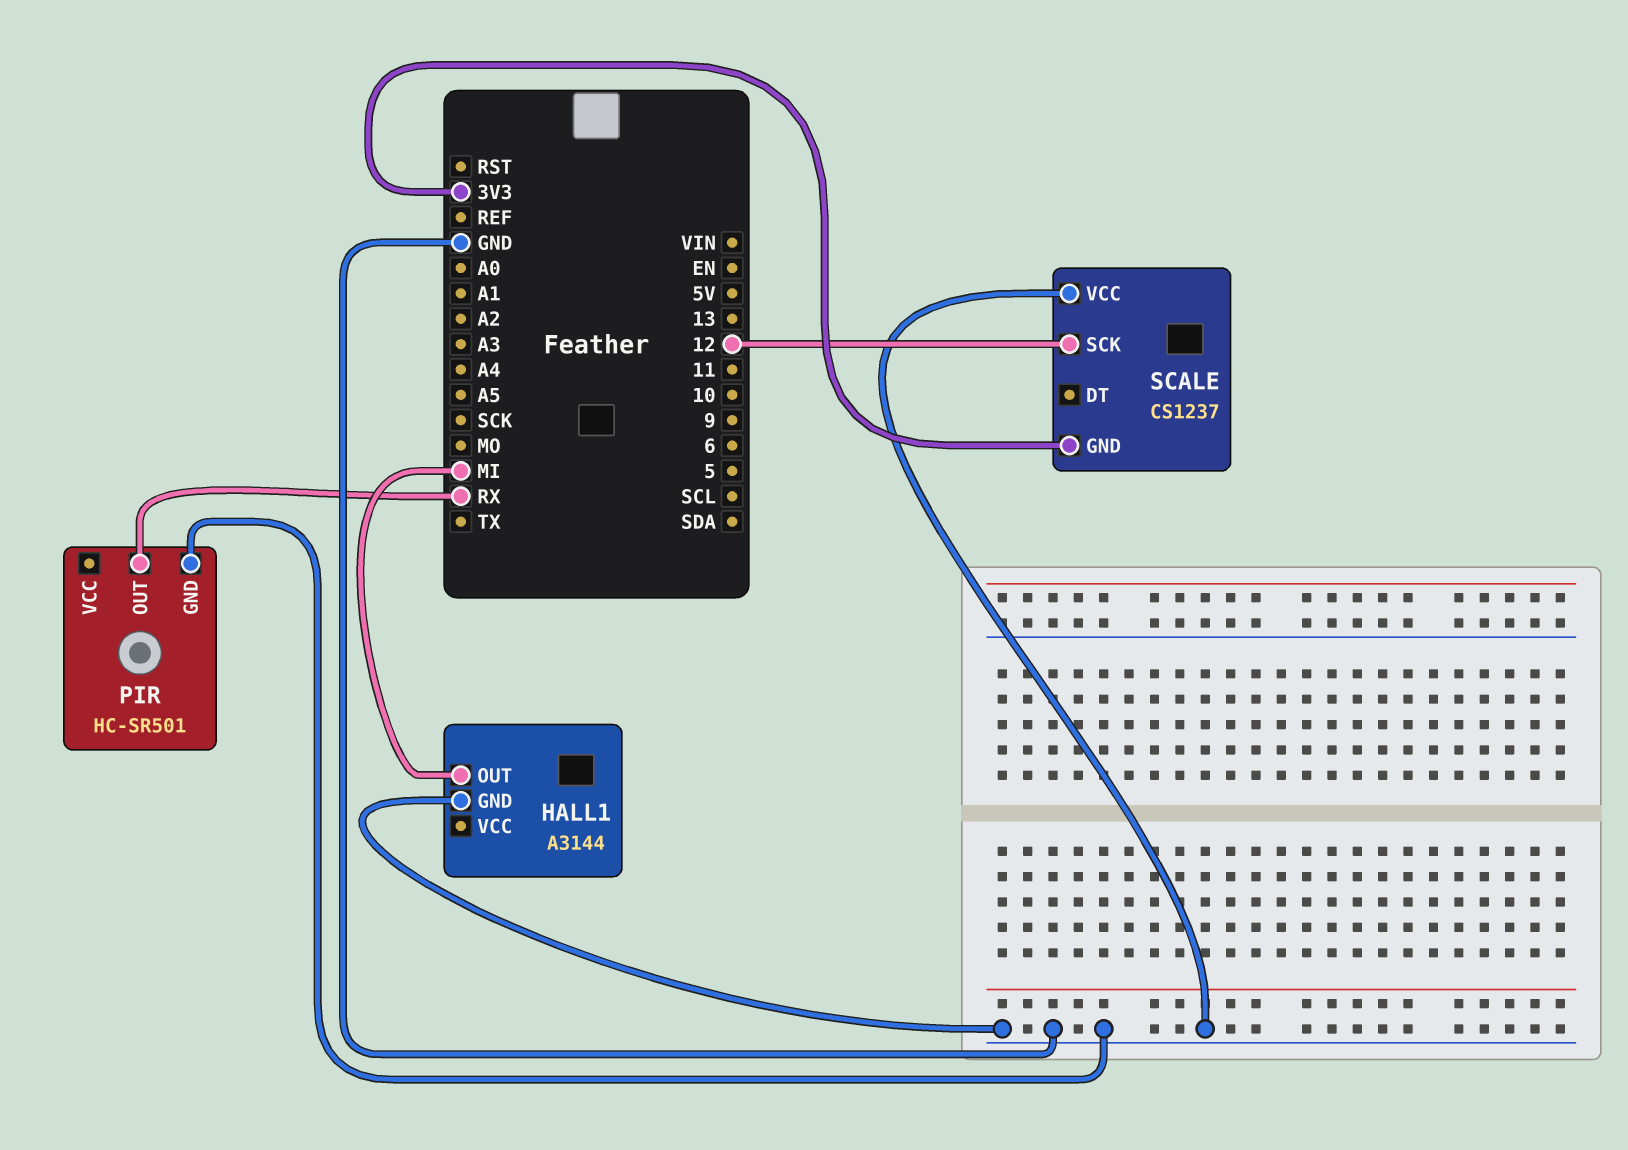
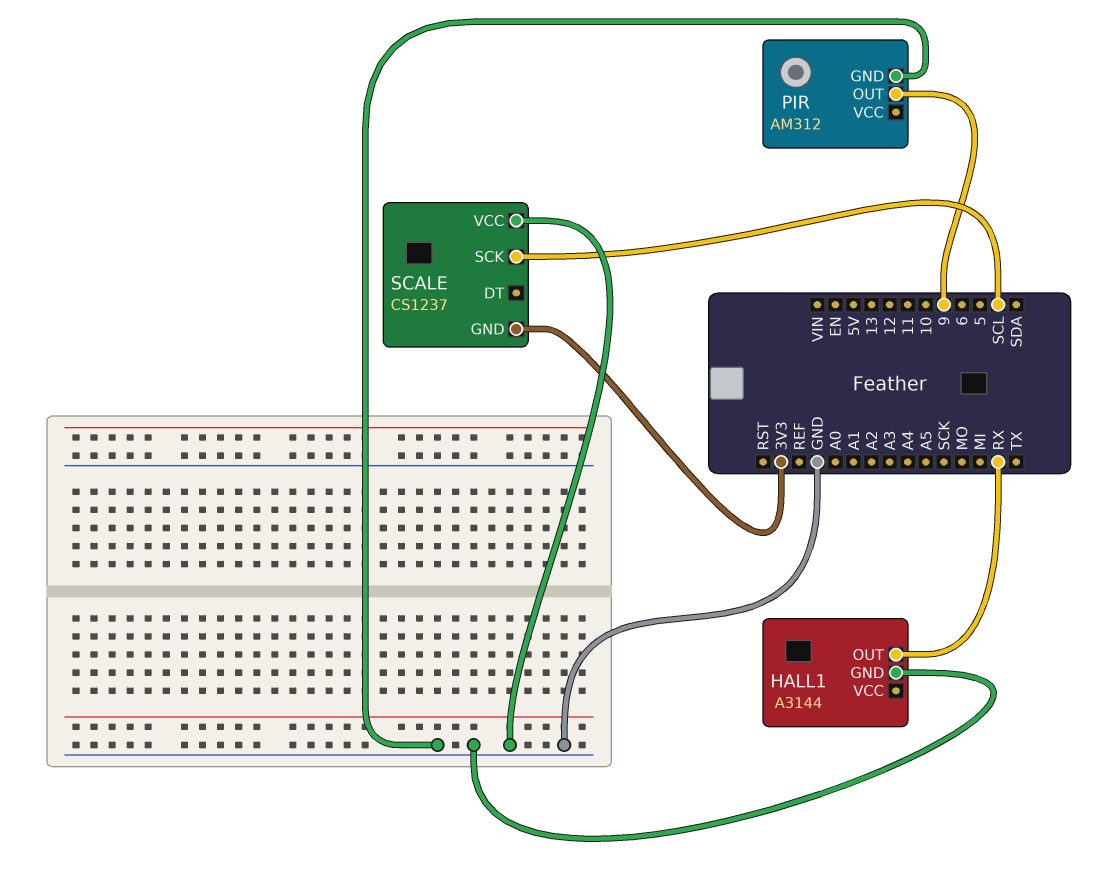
HALL1 pin OUT: MI -> RX
PIR: HC-SR501 -> AM312
PIR pin OUT: RX -> 9
SCALE pin SCK: 12 -> SCL

